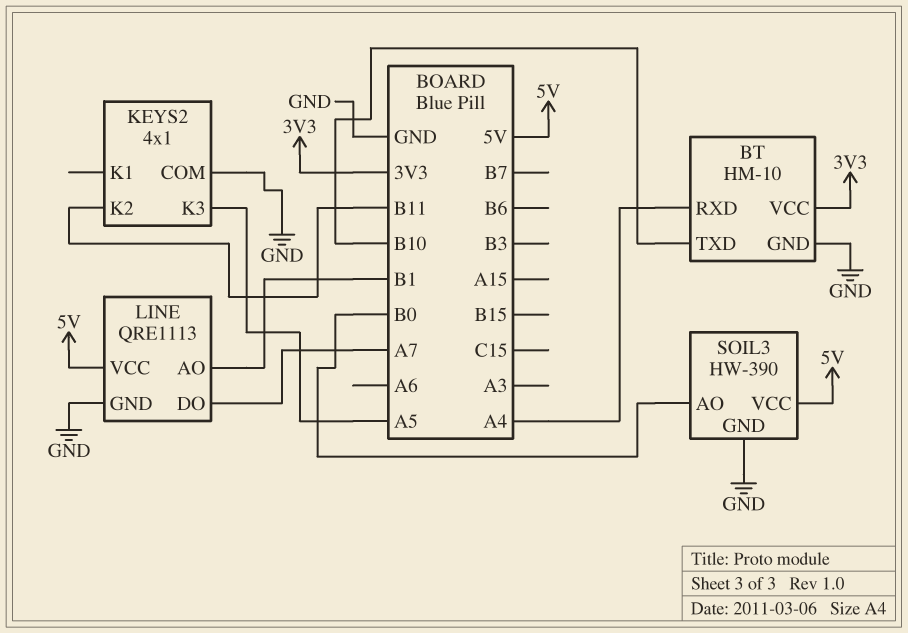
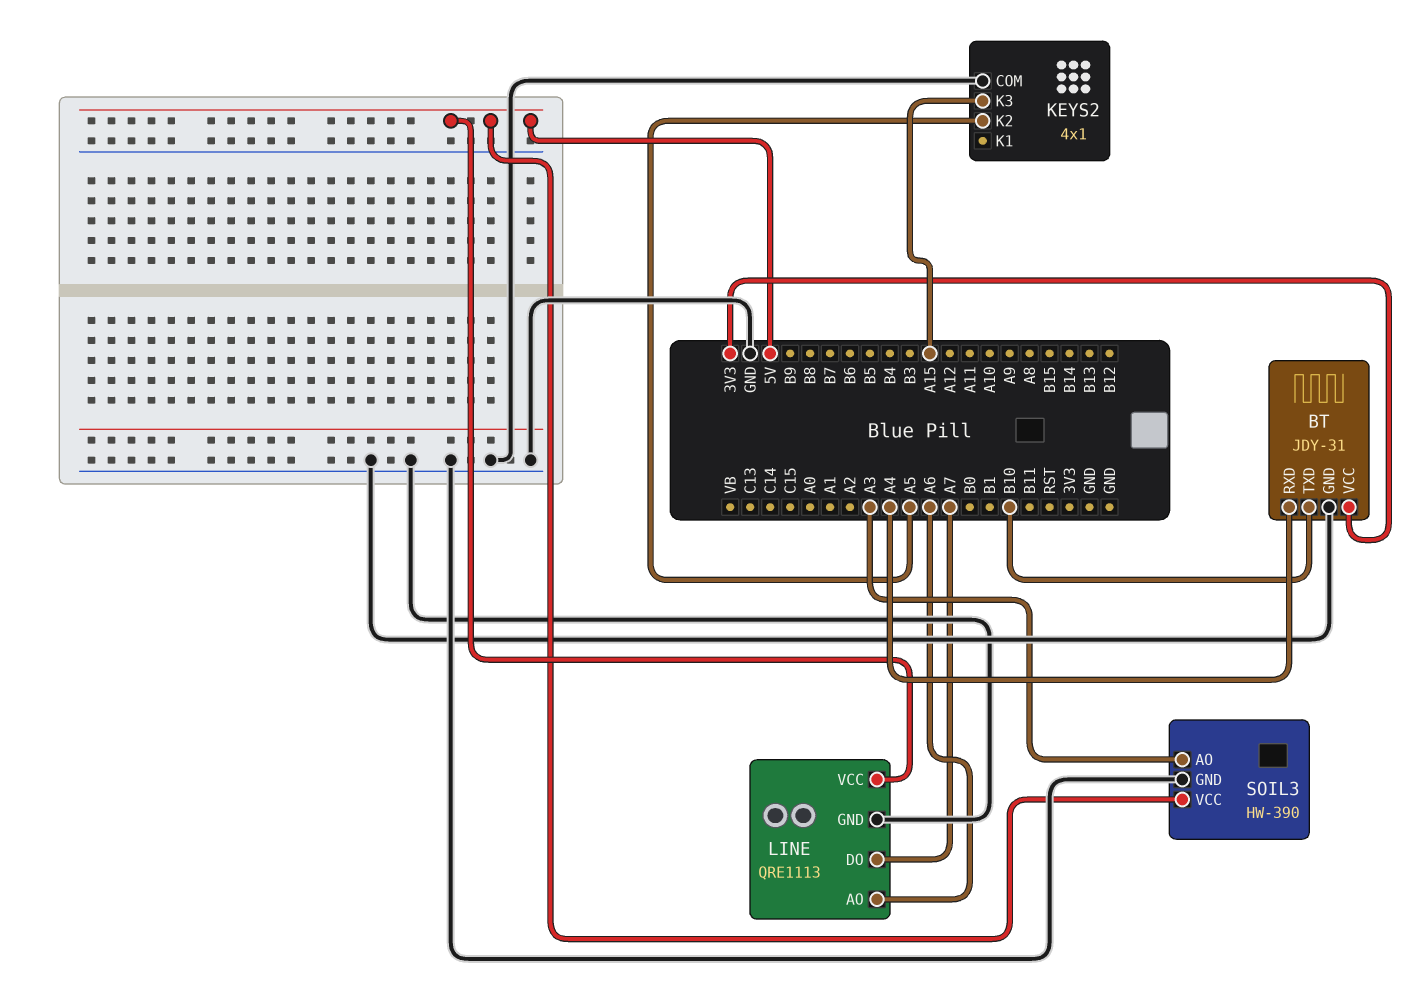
BT: HM-10 -> JDY-31
KEYS2 pin K2: B11 -> A5
KEYS2 pin K3: A5 -> A15
LINE pin AO: B1 -> A6
SOIL3 pin AO: B0 -> A3

